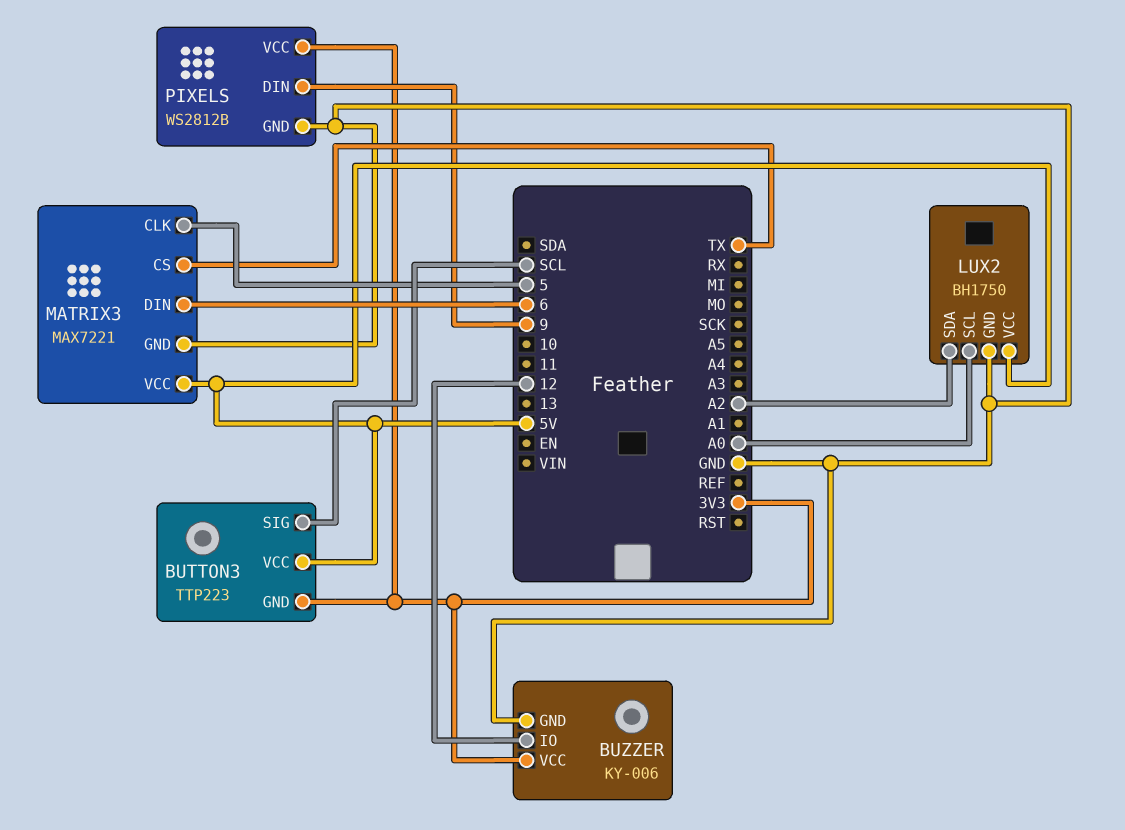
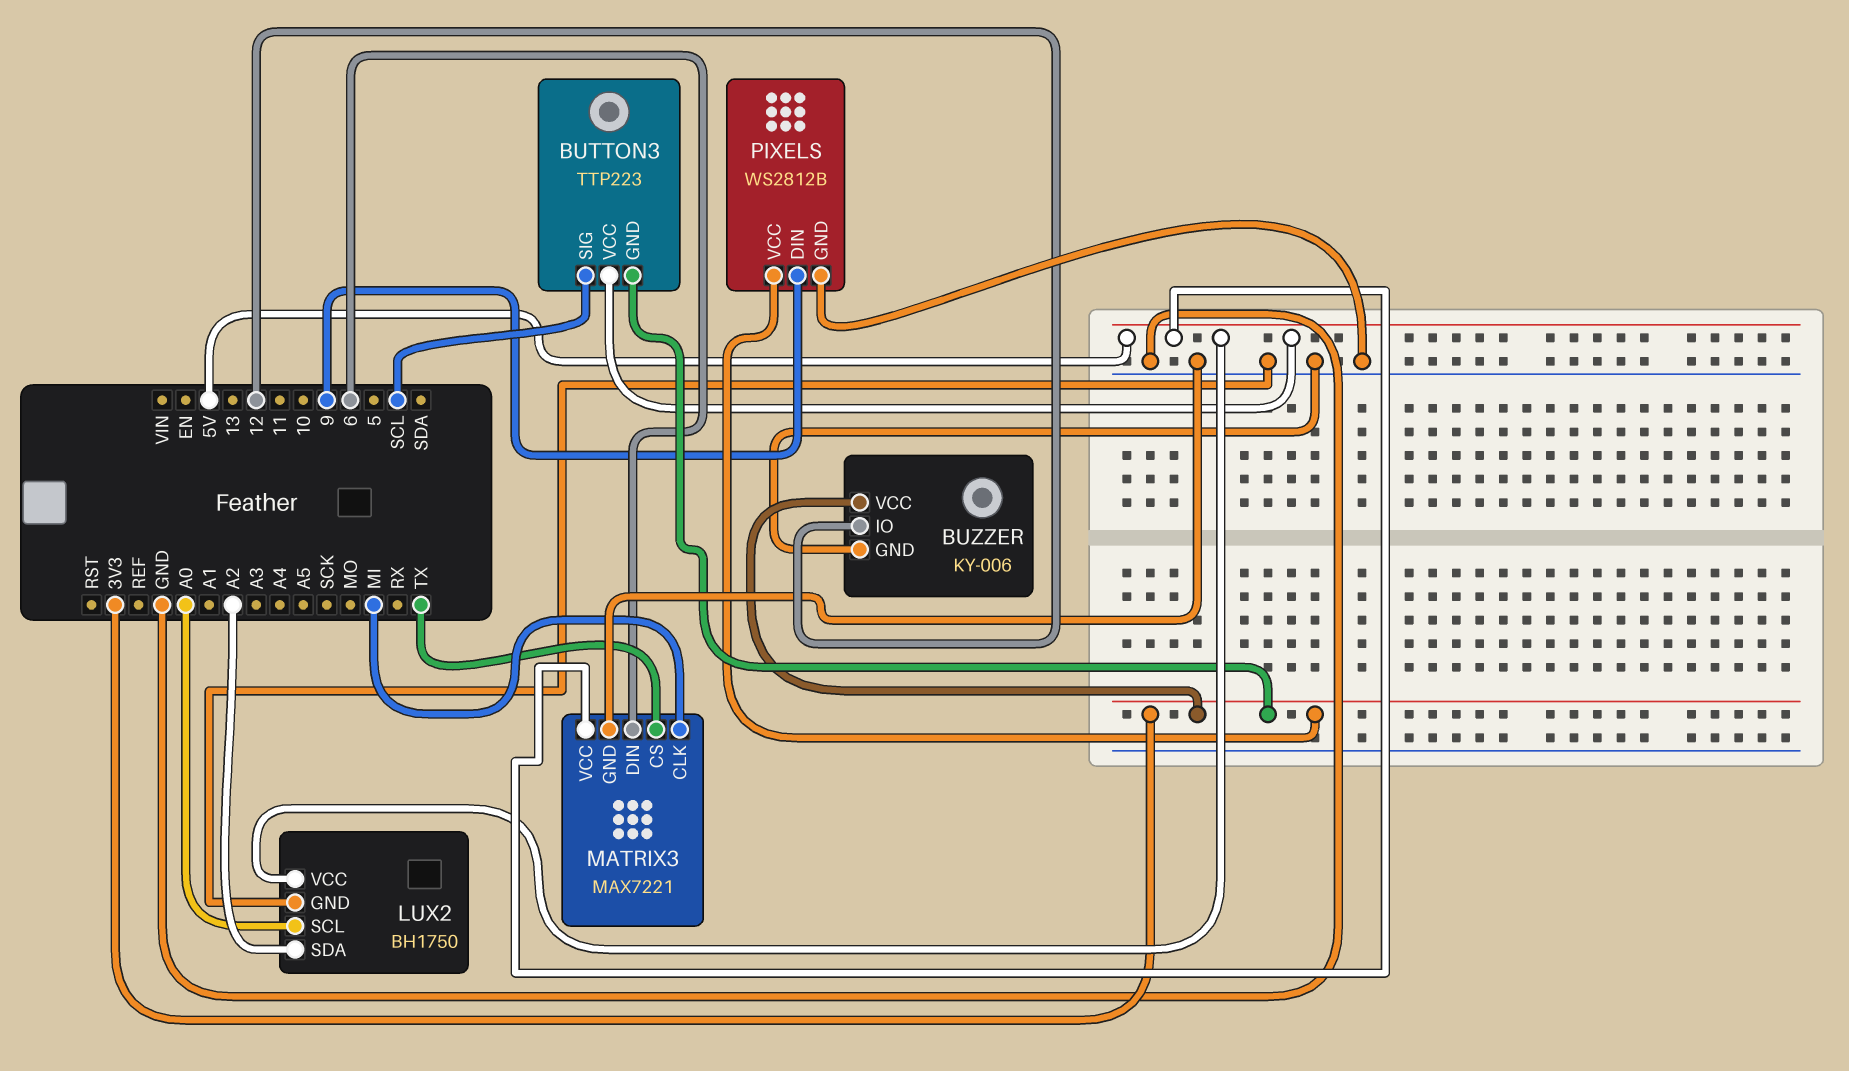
MATRIX3 pin CLK: 5 -> MI

